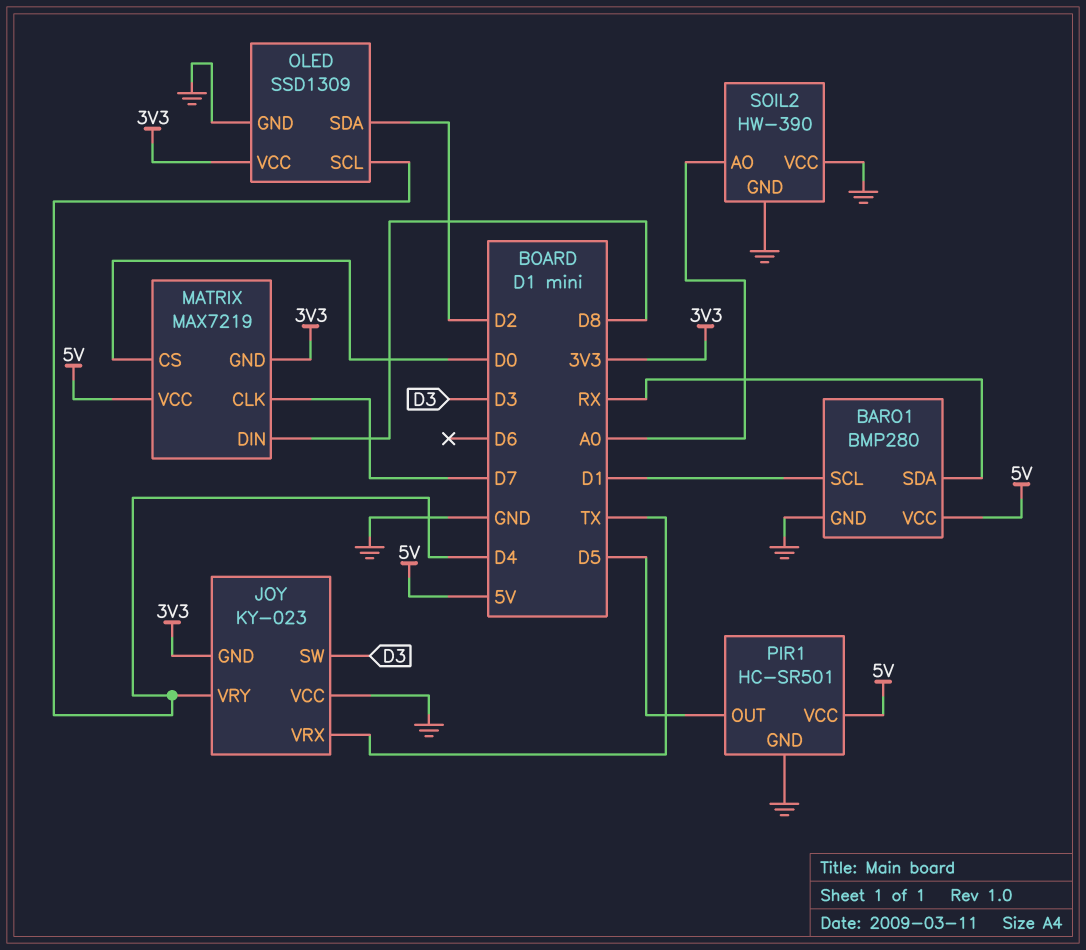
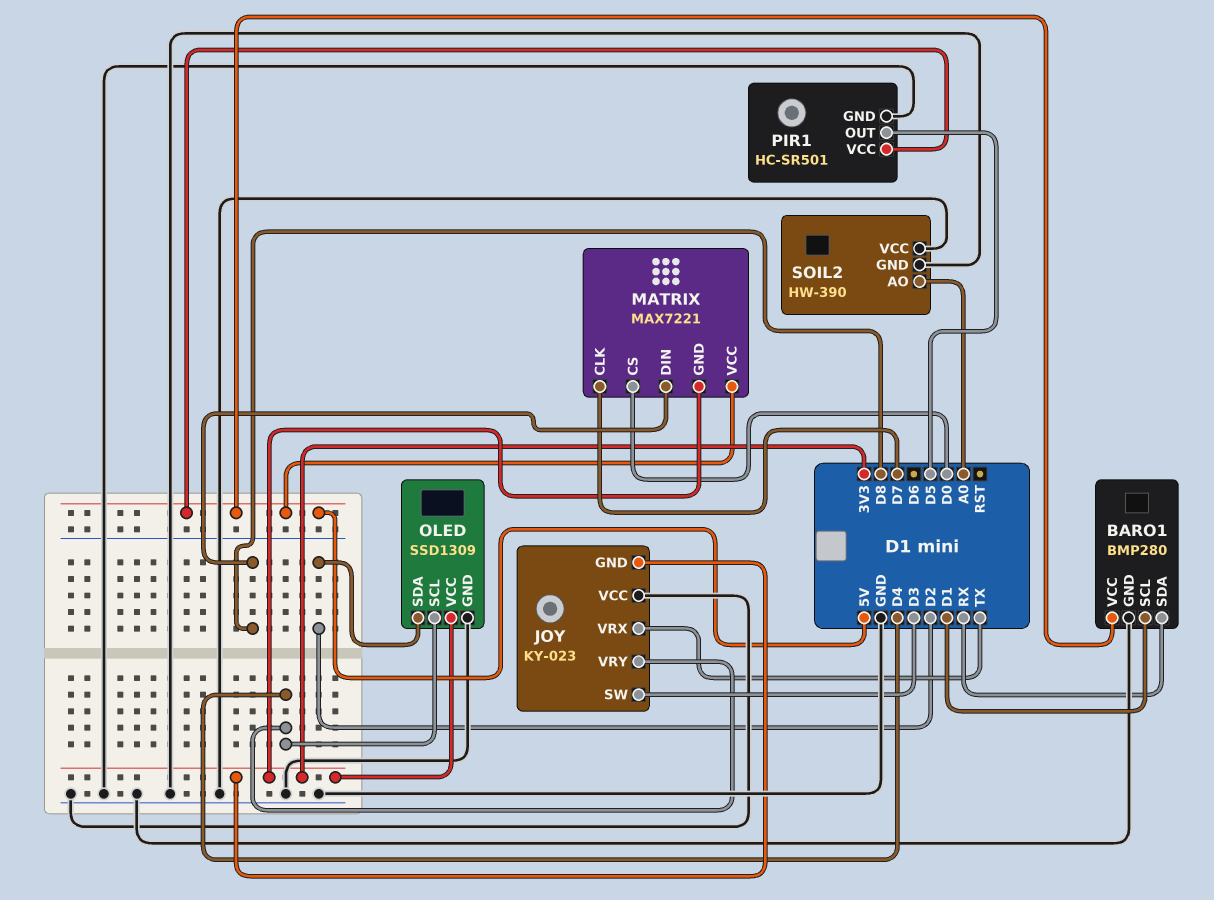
MATRIX: MAX7219 -> MAX7221

